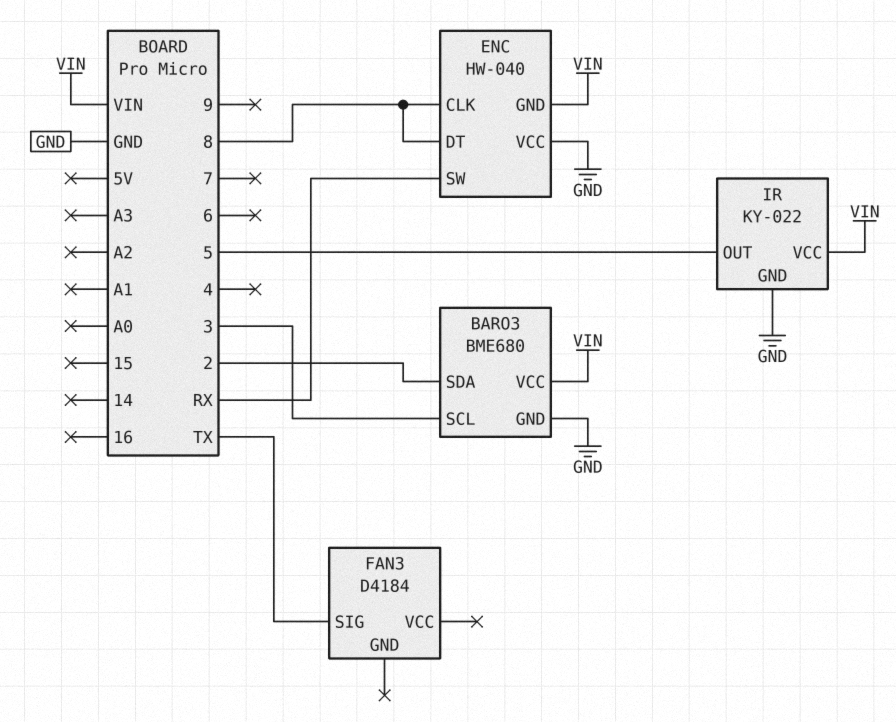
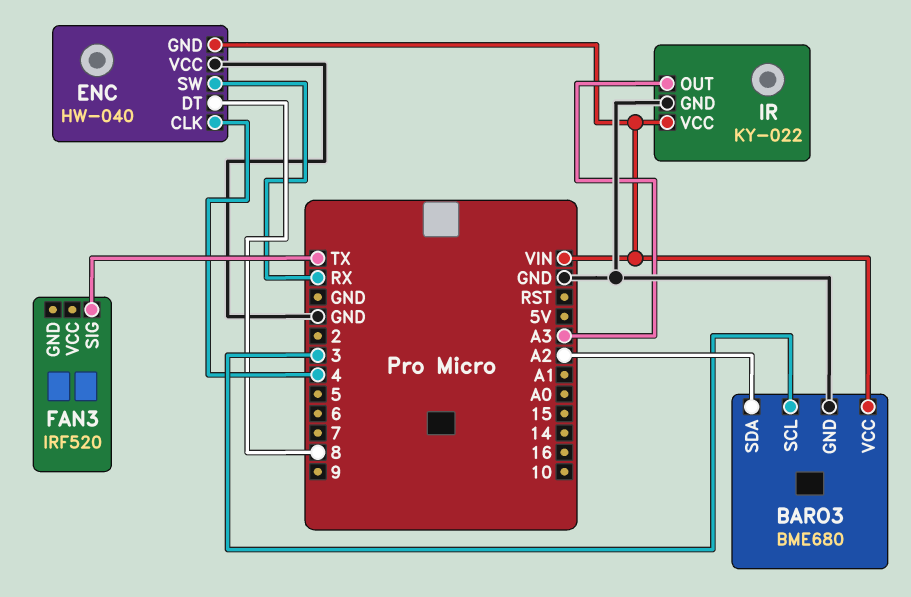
BARO3 pin SDA: 2 -> A2
ENC pin CLK: 8 -> 4
FAN3: D4184 -> IRF520
IR pin OUT: 5 -> A3

